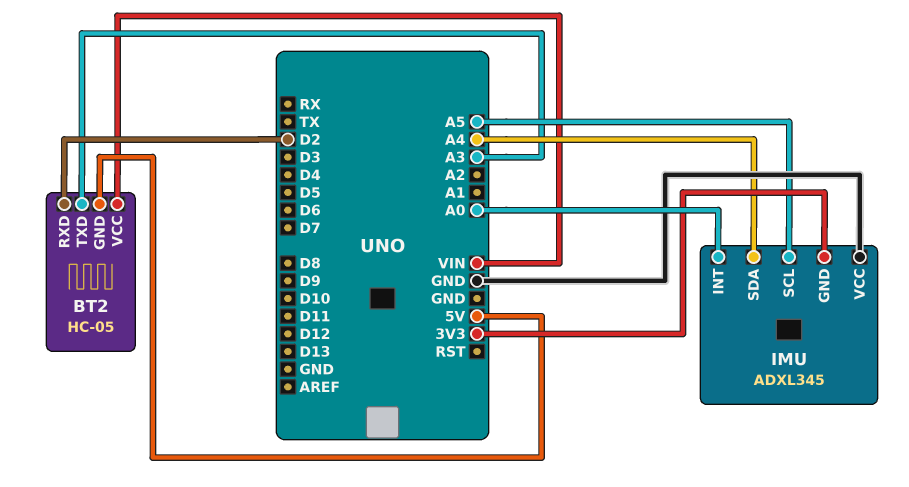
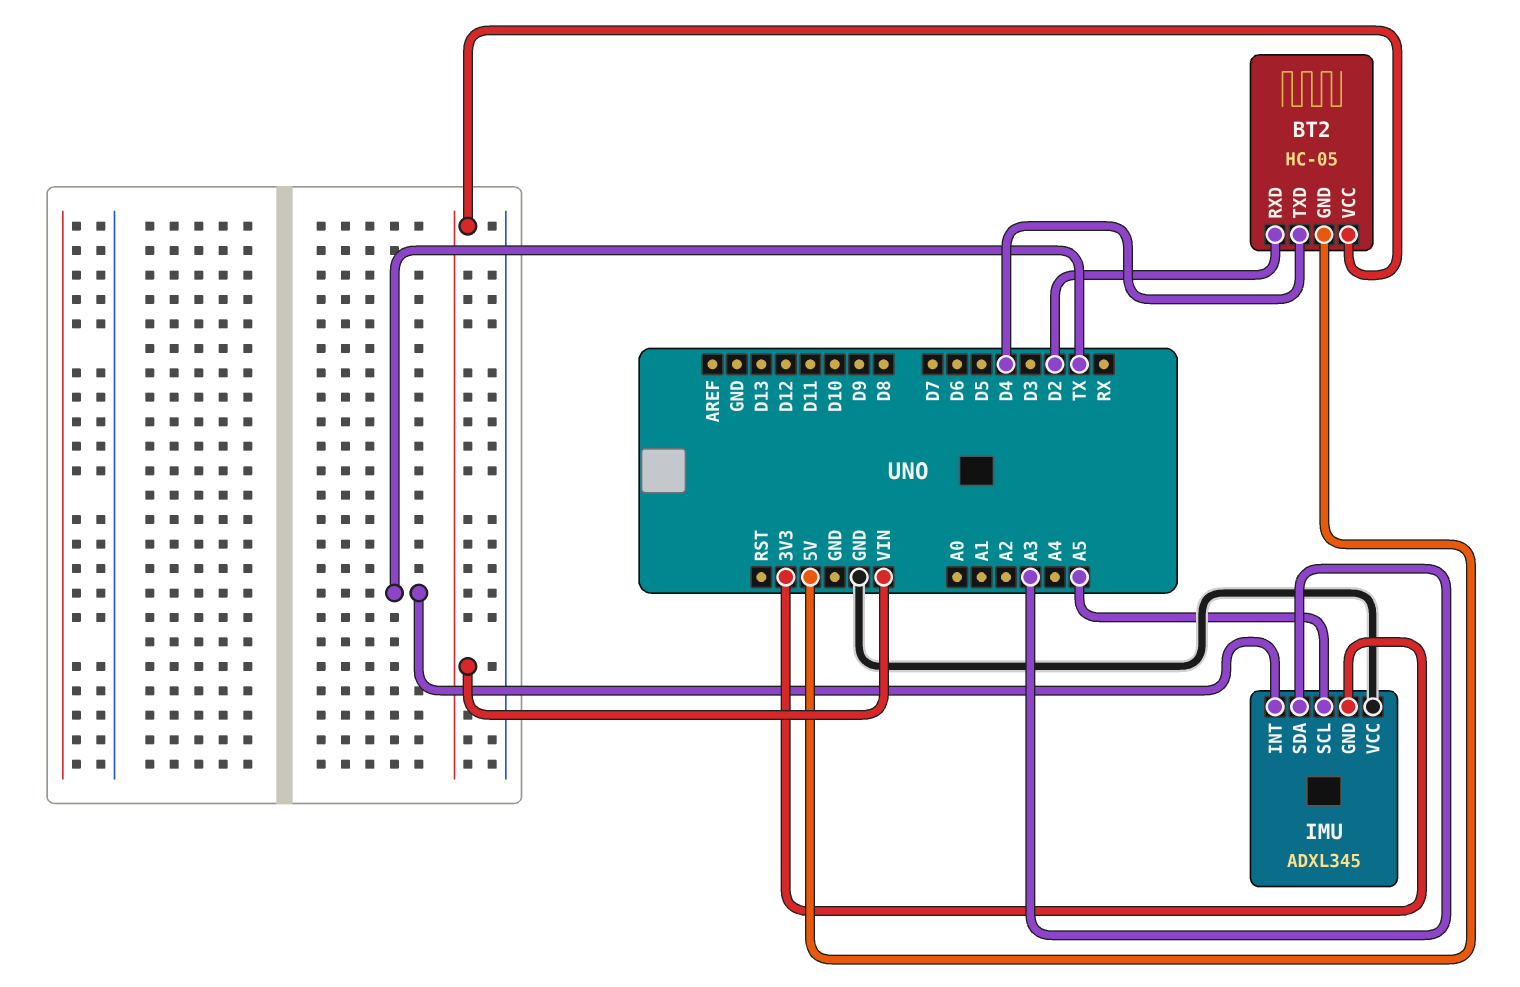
BT2 pin TXD: A3 -> D4
IMU pin INT: A0 -> TX
IMU pin SDA: A4 -> A3

